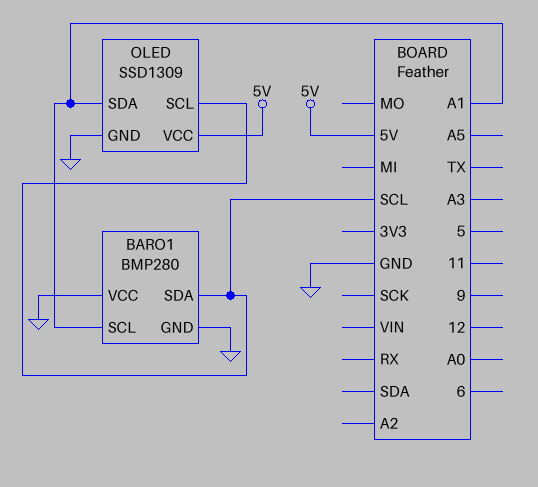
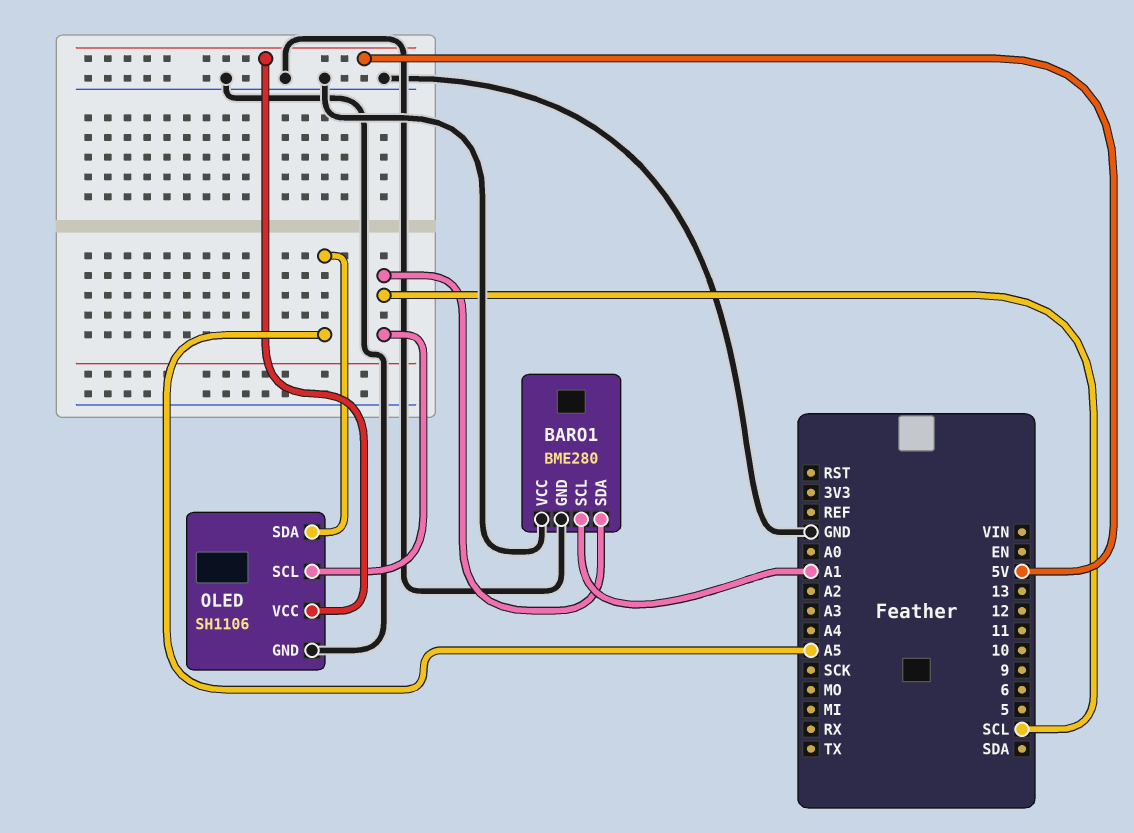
BARO1: BMP280 -> BME280
OLED: SSD1309 -> SH1106
OLED pin SDA: A1 -> A5

